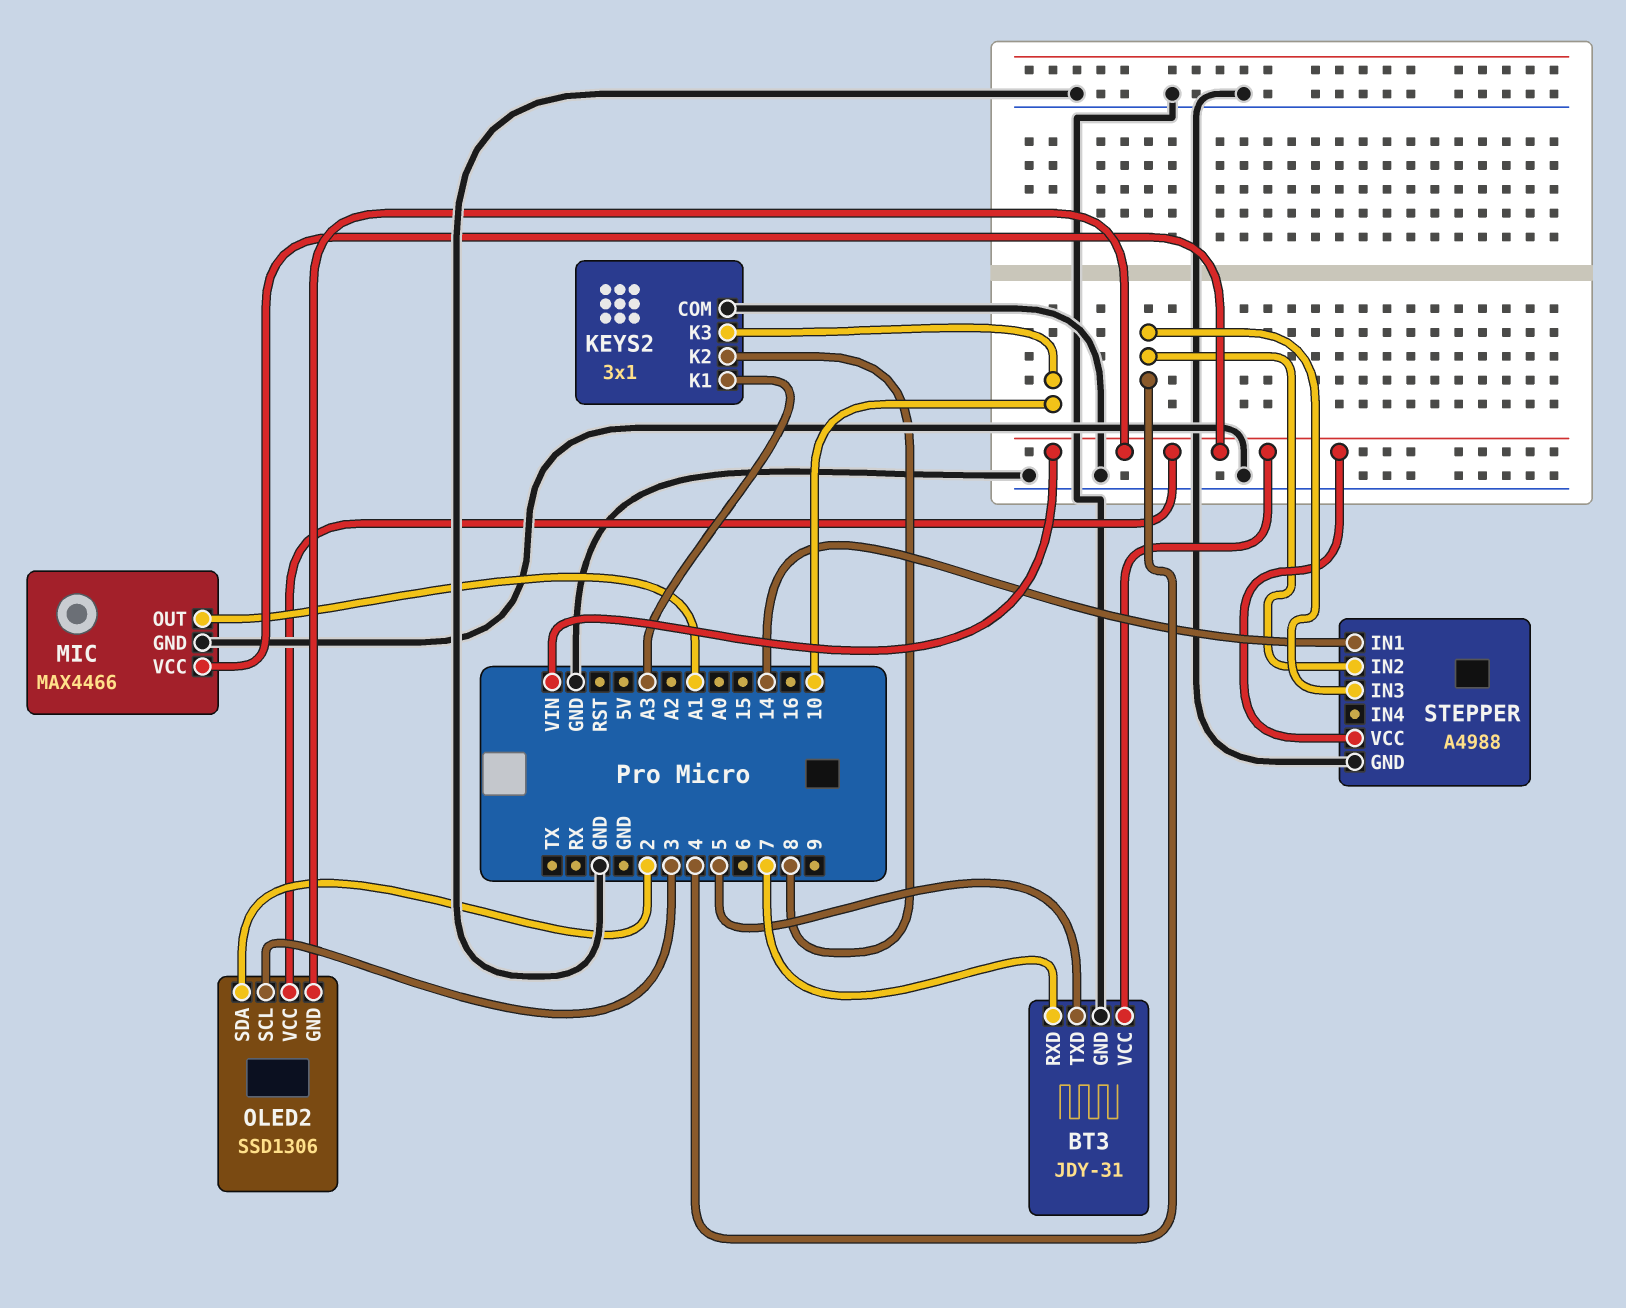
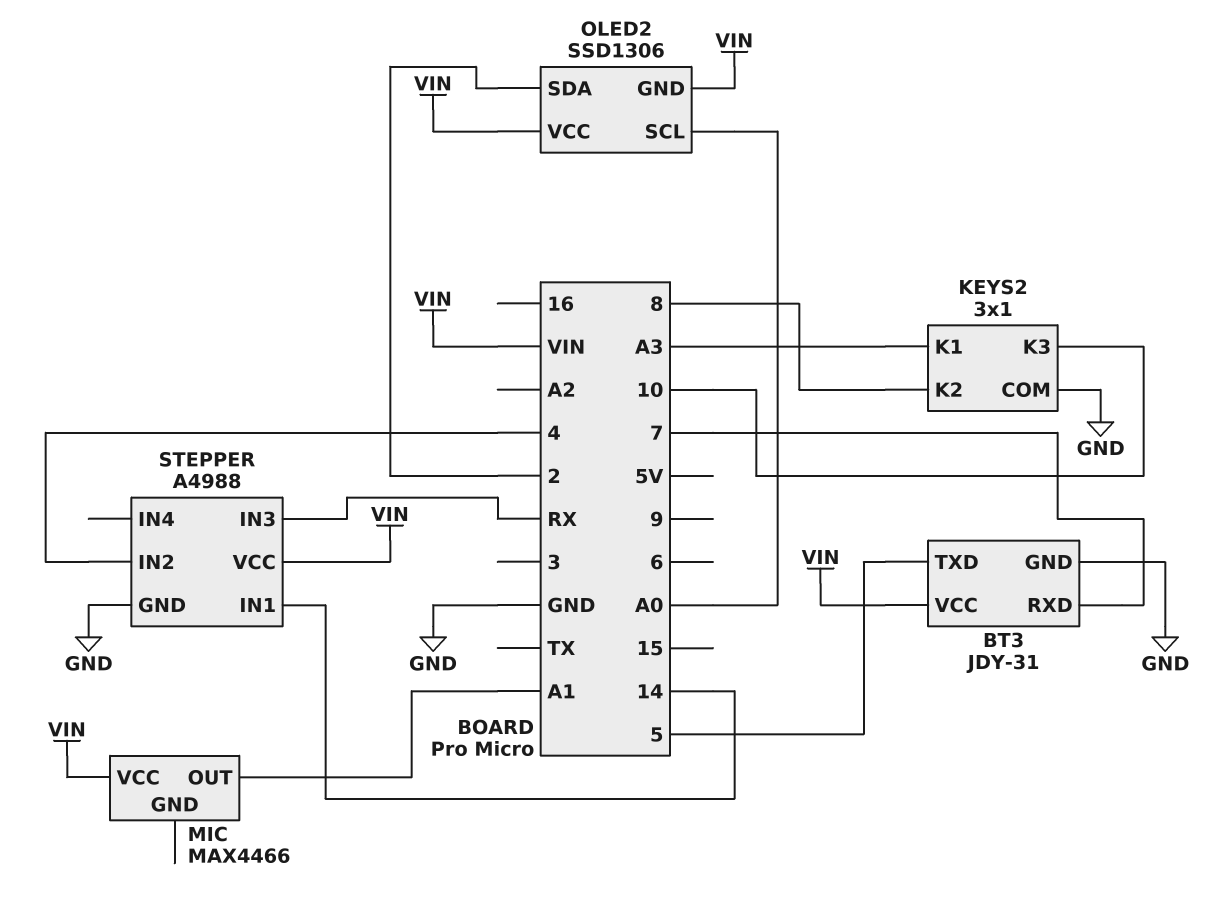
MIC pin GND: GND -> none
OLED2 pin SCL: 3 -> A0
STEPPER pin IN3: 4 -> RX

